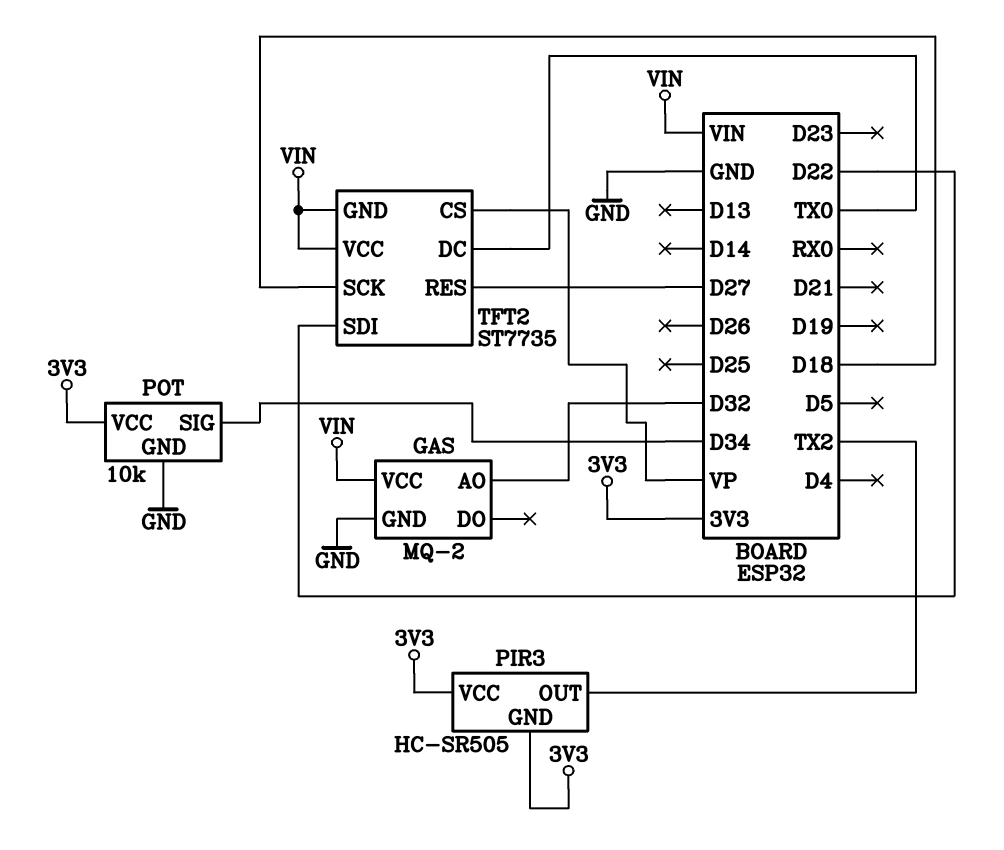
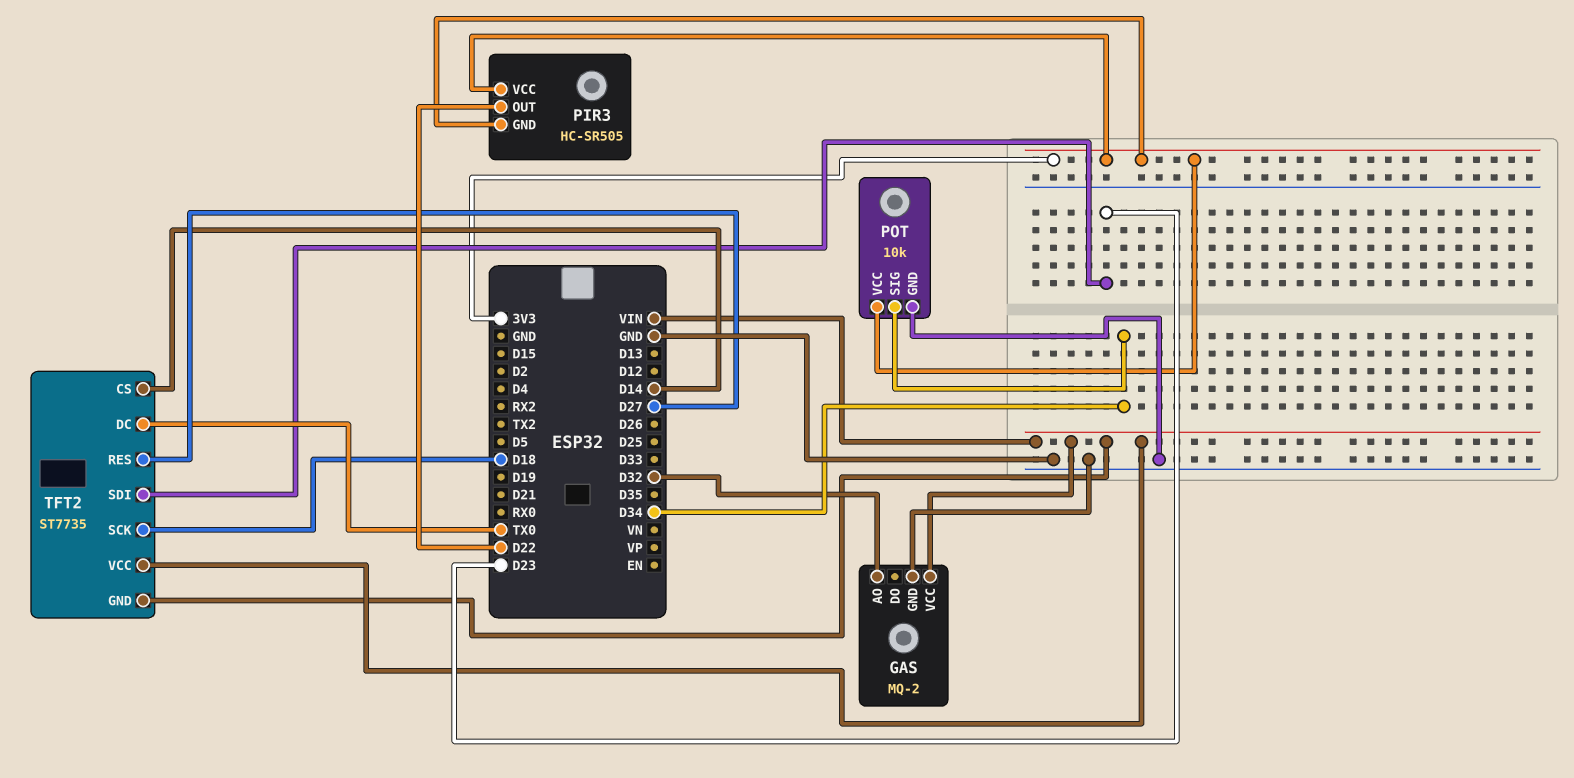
PIR3 pin OUT: TX2 -> D22
TFT2 pin CS: VP -> D14
TFT2 pin SDI: D22 -> D23

